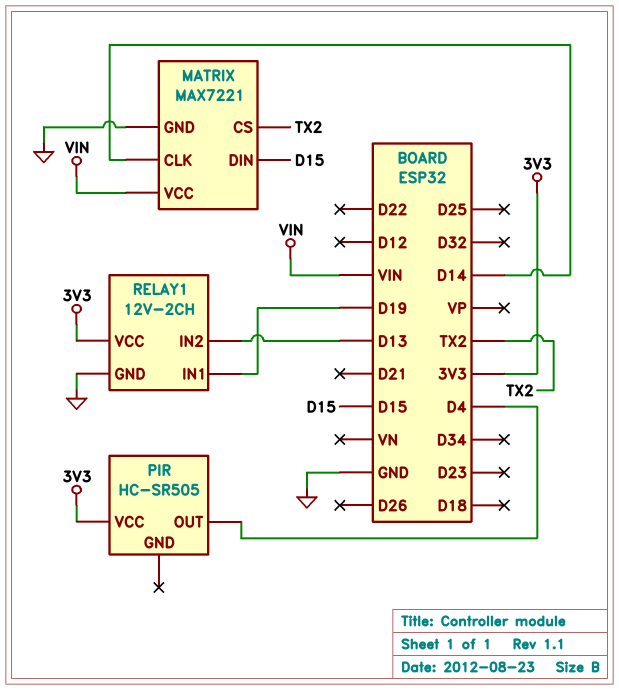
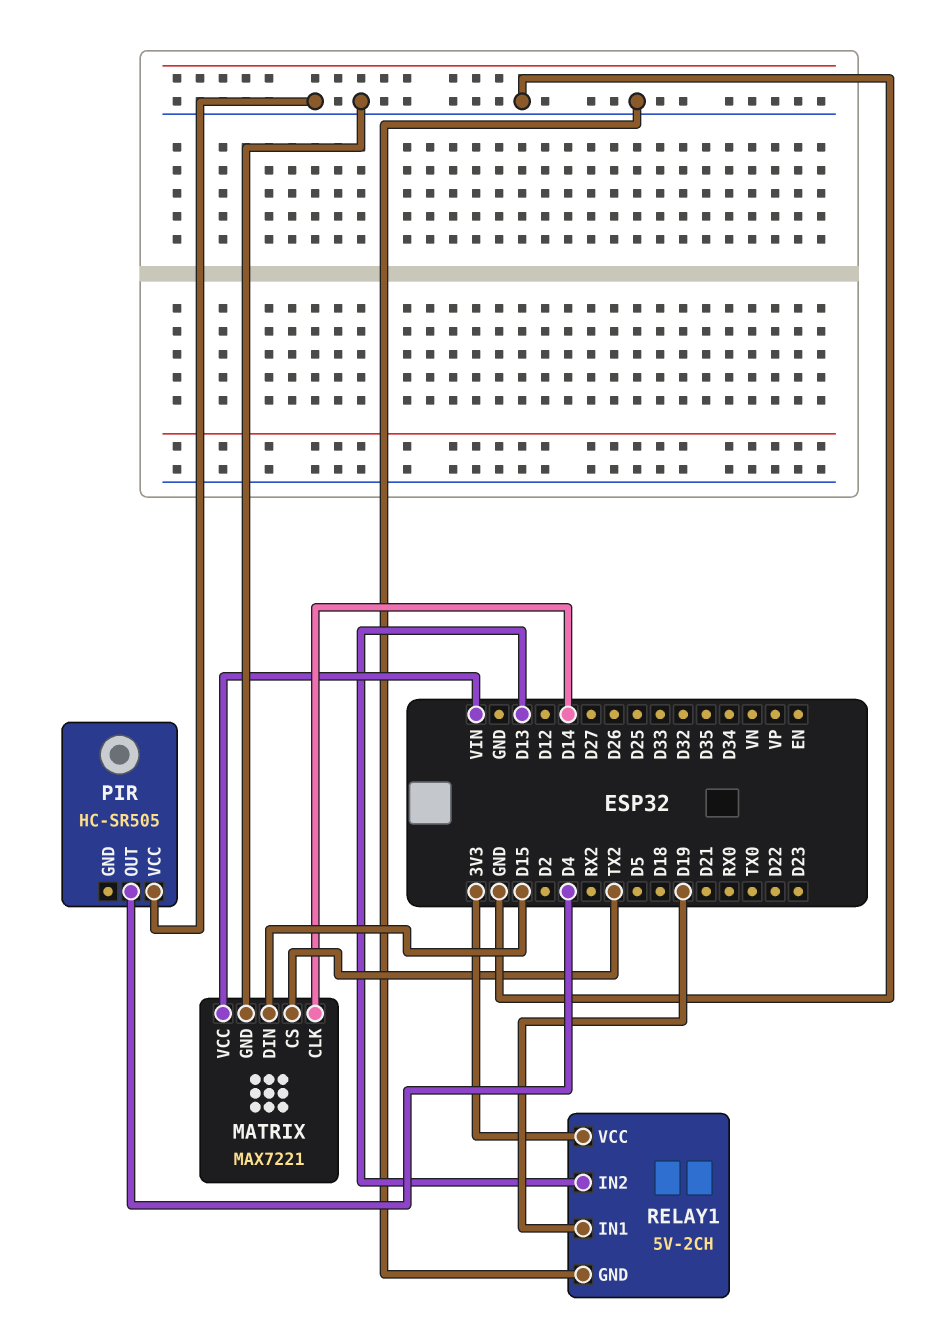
PIR pin VCC: 3V3 -> GND
RELAY1: 12V-2CH -> 5V-2CH

